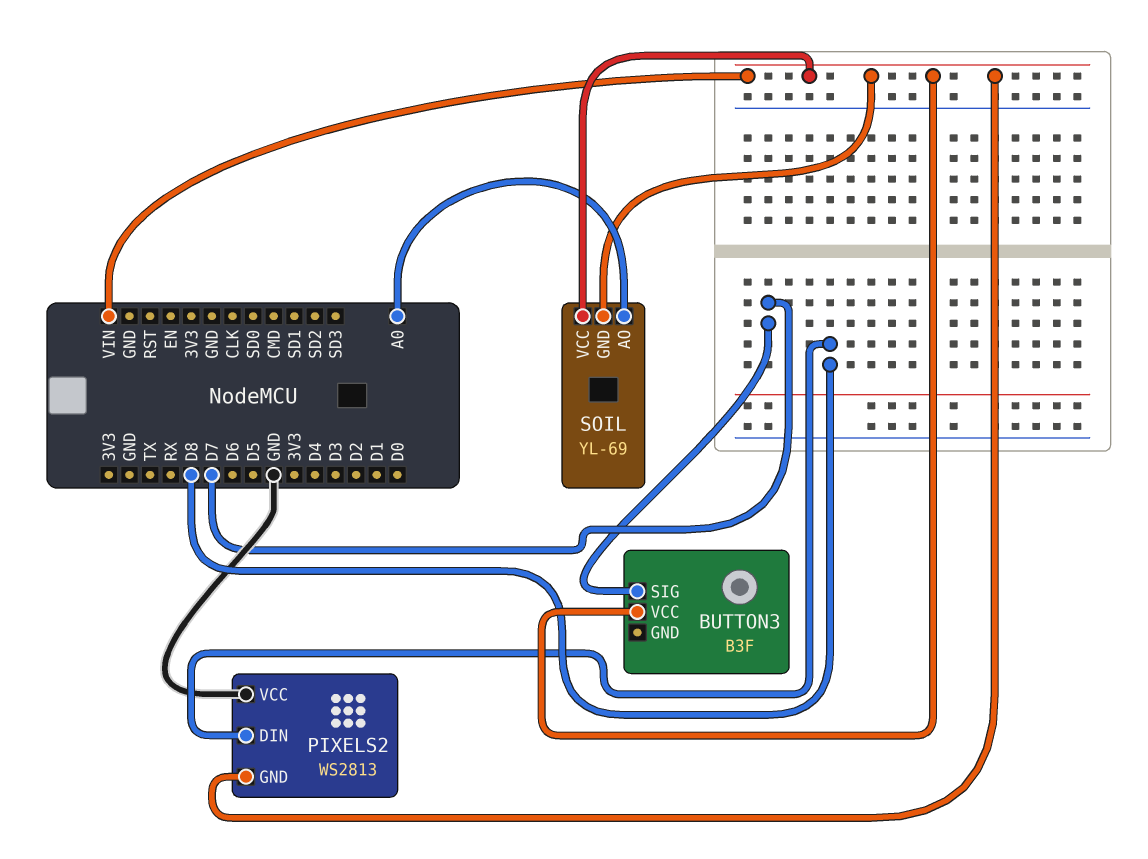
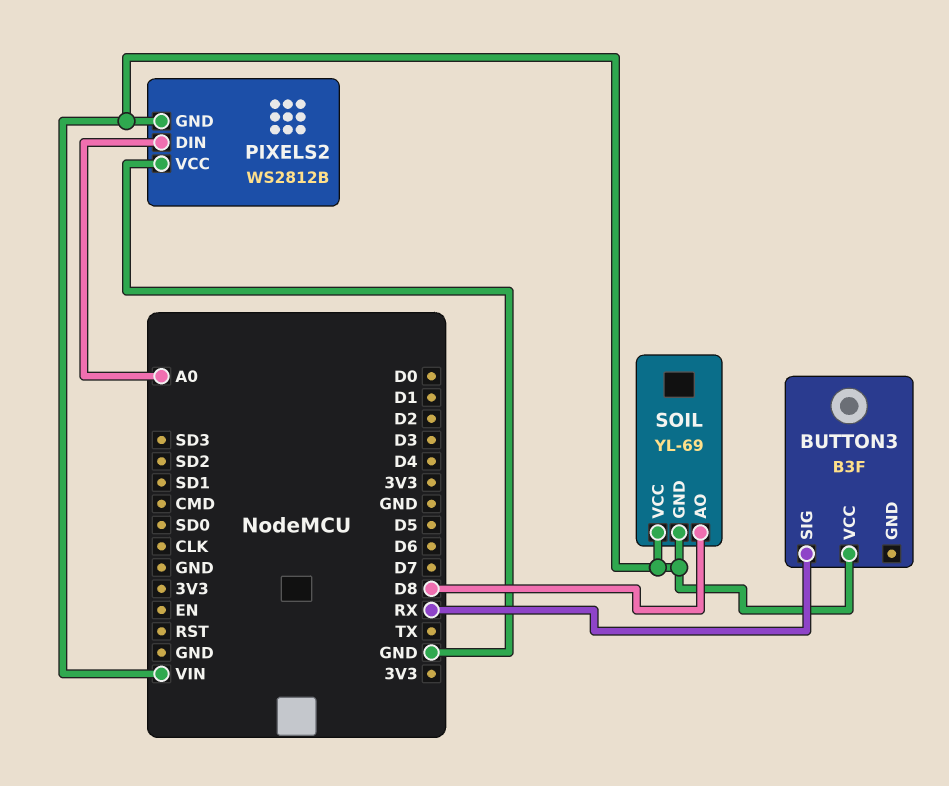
BUTTON3 pin SIG: D7 -> RX
PIXELS2: WS2813 -> WS2812B
PIXELS2 pin DIN: D8 -> A0
SOIL pin AO: A0 -> D8

